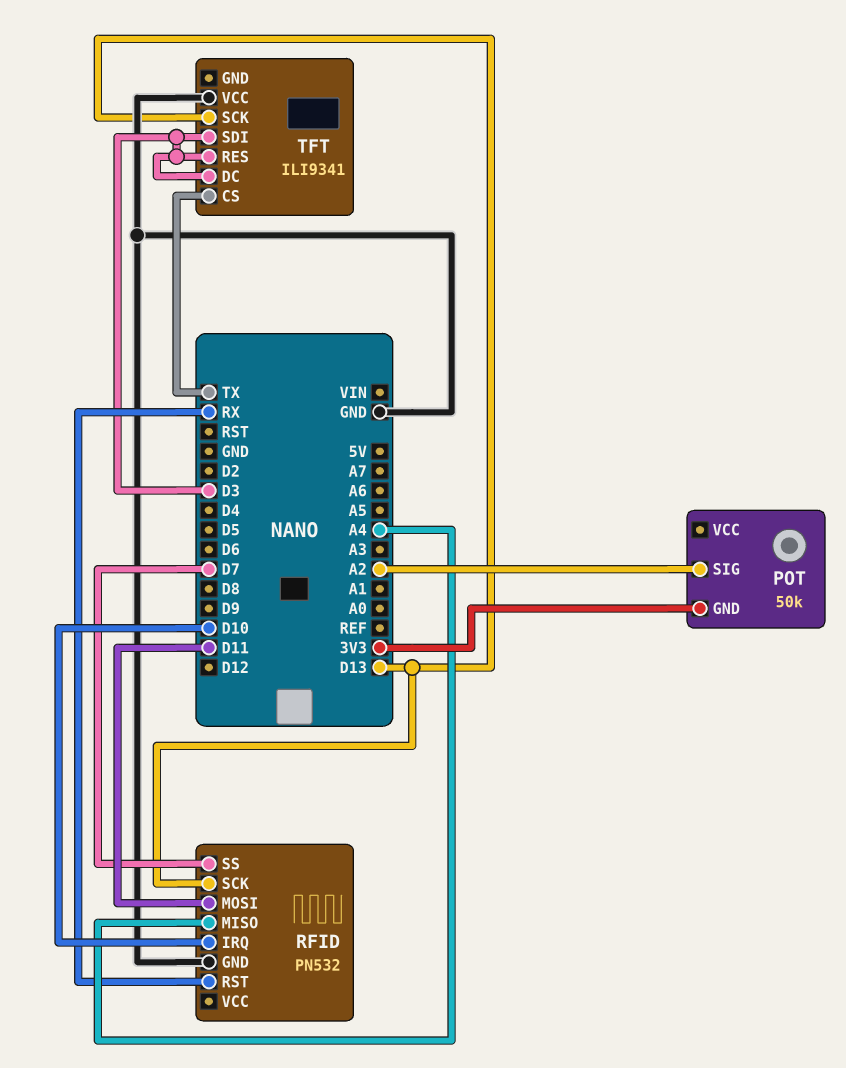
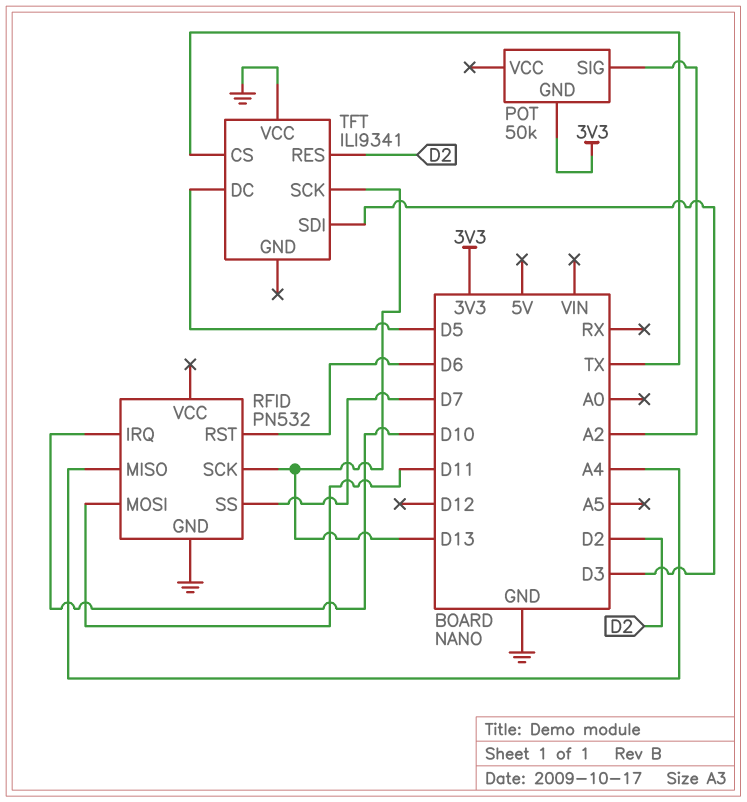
RFID pin RST: RX -> D6
TFT pin DC: D3 -> D5
TFT pin RES: D3 -> D2

